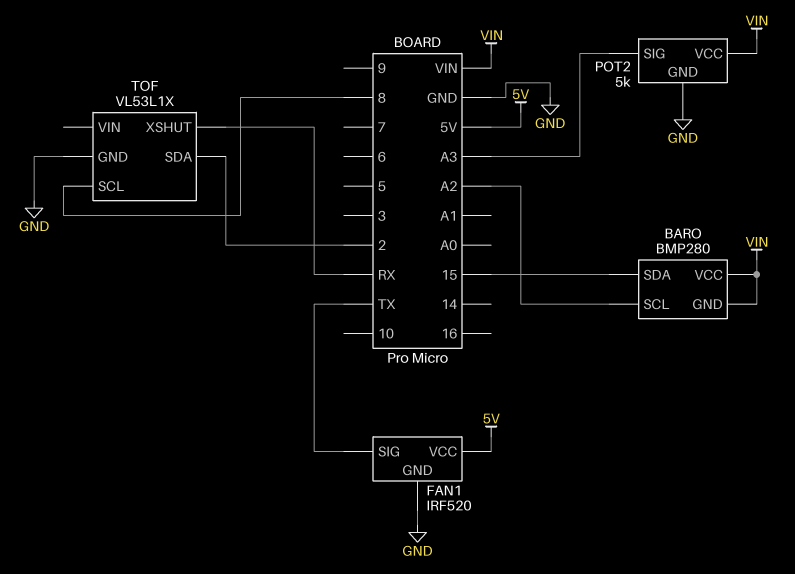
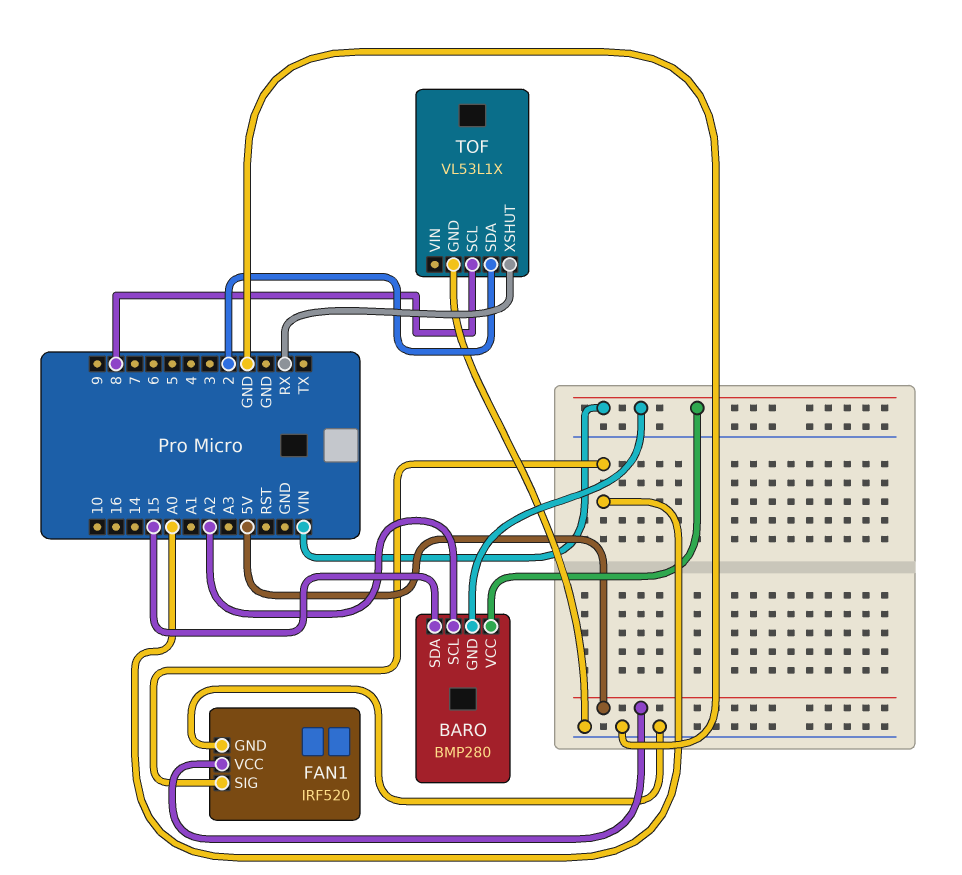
FAN1 pin SIG: TX -> A0
POT2: 5k -> none
POT2 pin GND: GND -> none
POT2 pin SIG: A3 -> none
POT2 pin VCC: VIN -> none

